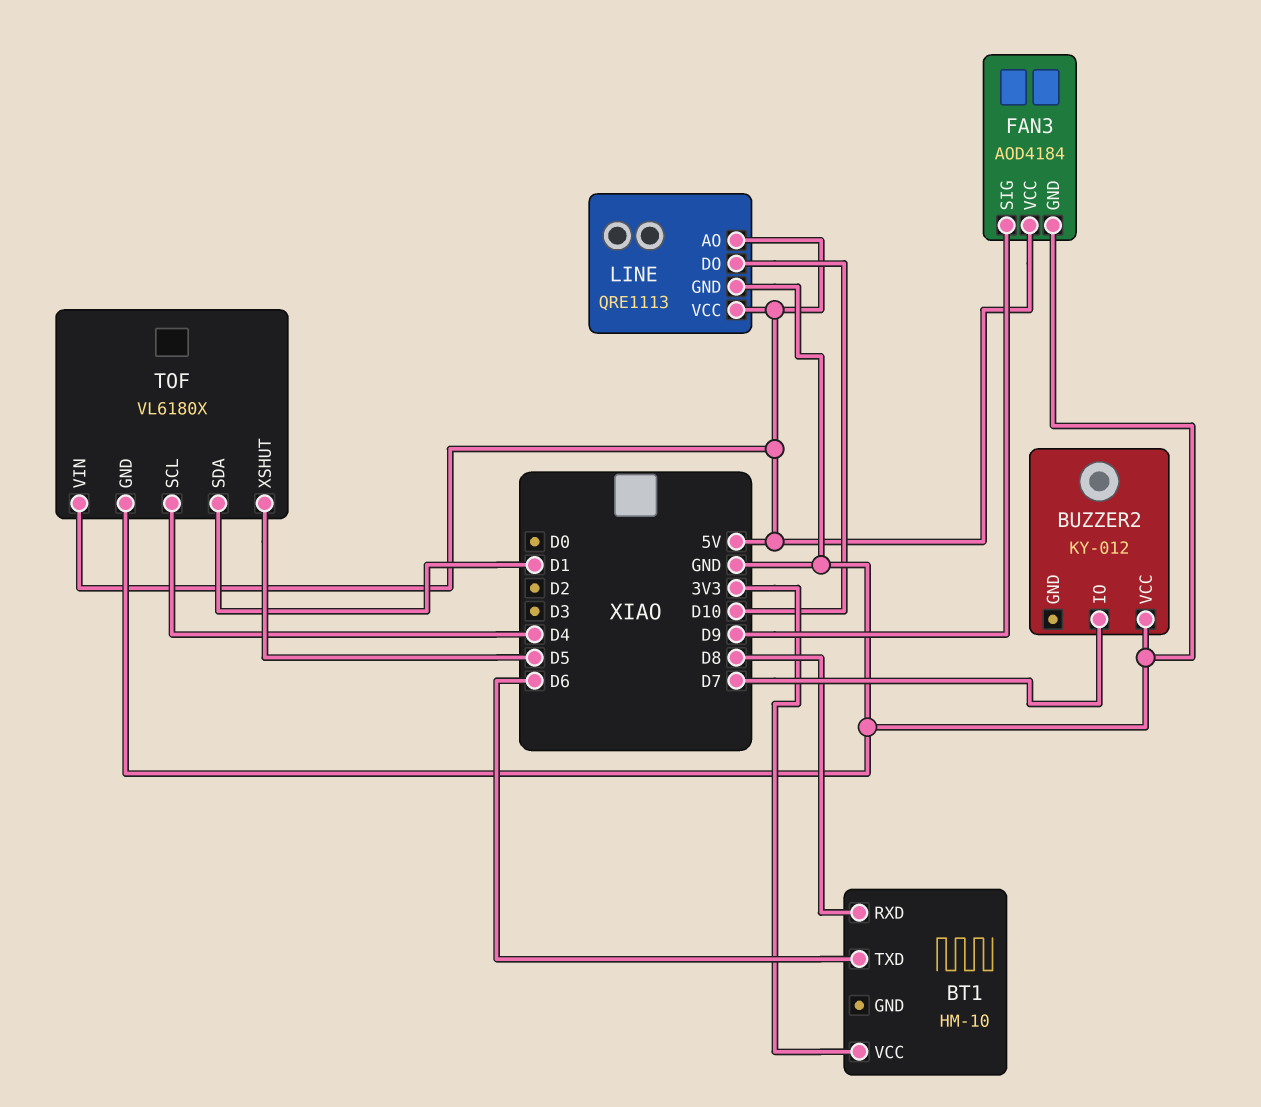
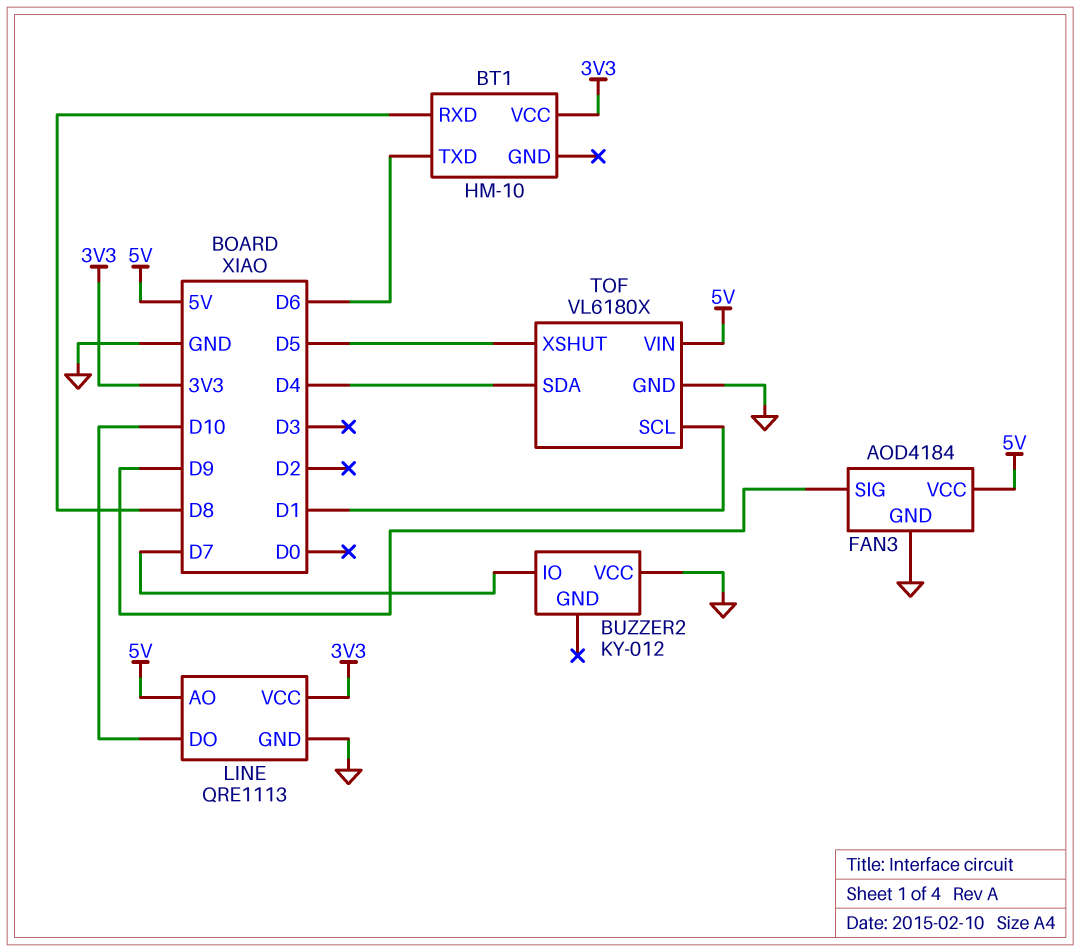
LINE pin VCC: 5V -> 3V3
TOF pin SCL: D4 -> D1
TOF pin SDA: D1 -> D4

